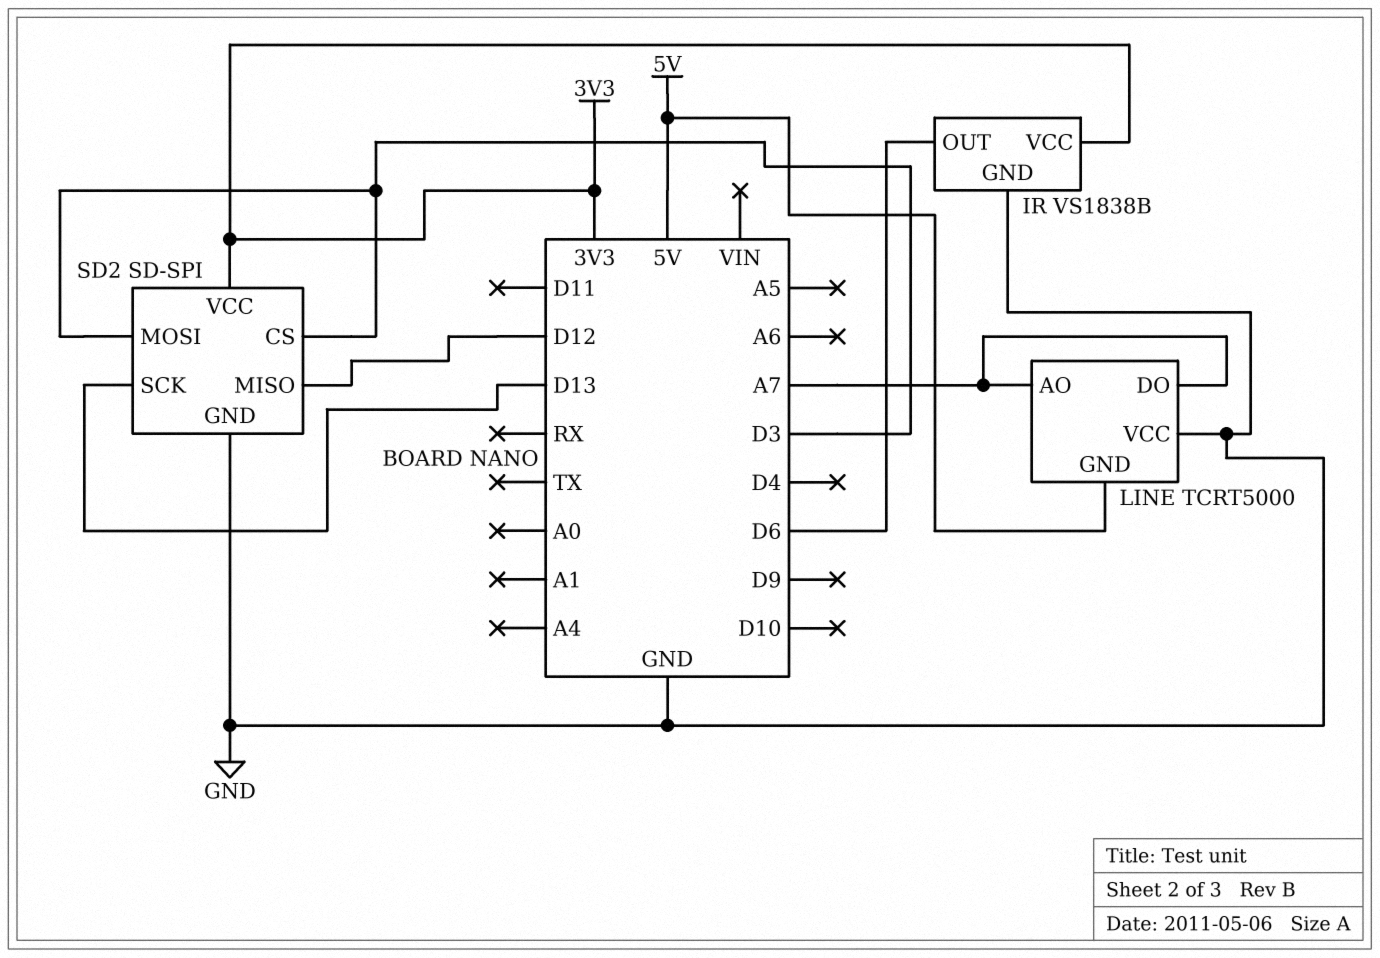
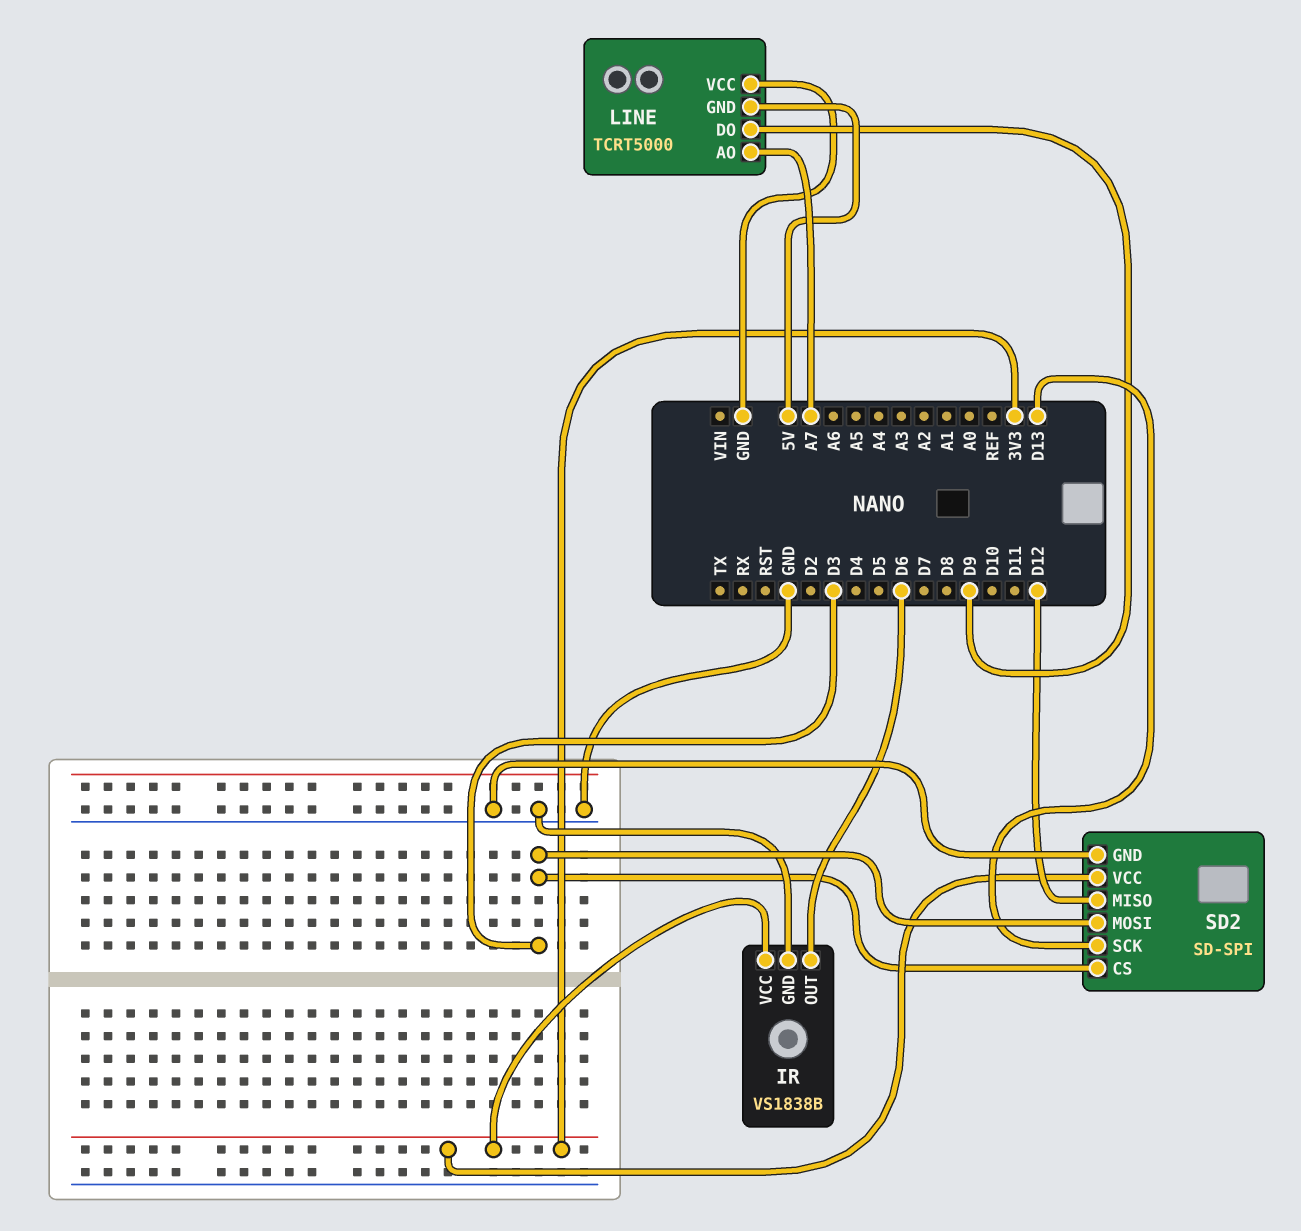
LINE pin DO: A7 -> D9

